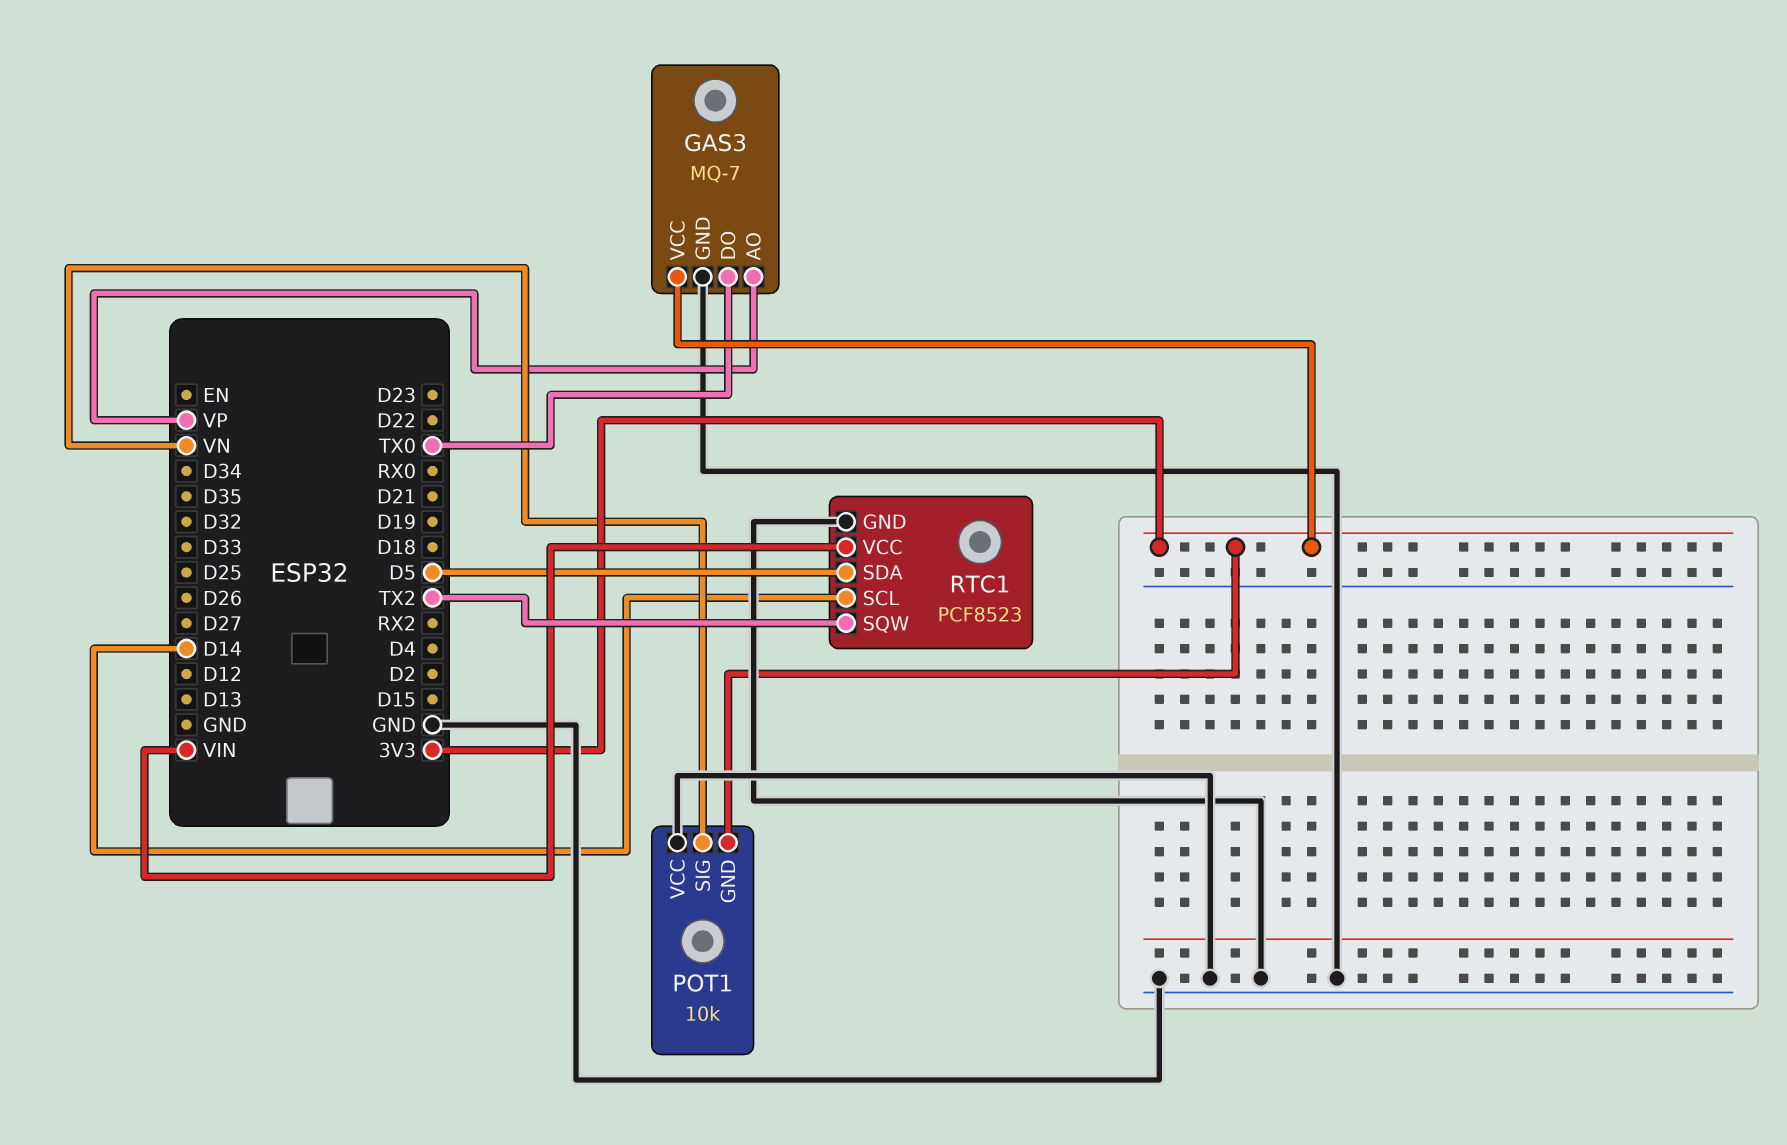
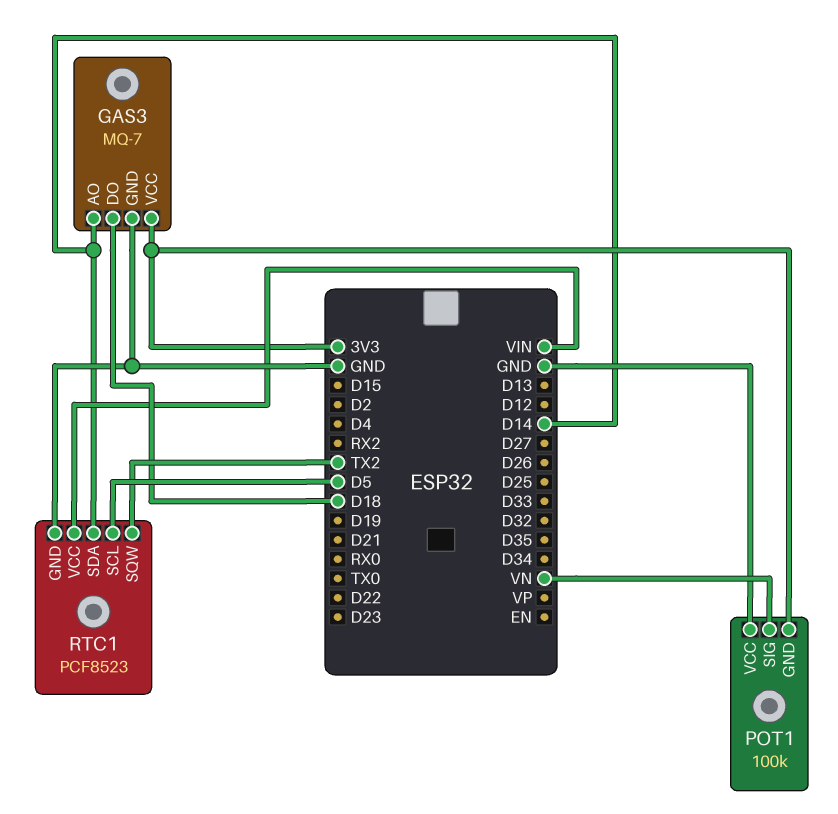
GAS3 pin AO: VP -> D14
GAS3 pin DO: TX0 -> D18
POT1: 10k -> 100k
RTC1 pin SCL: D14 -> D5
RTC1 pin SDA: D5 -> D14

